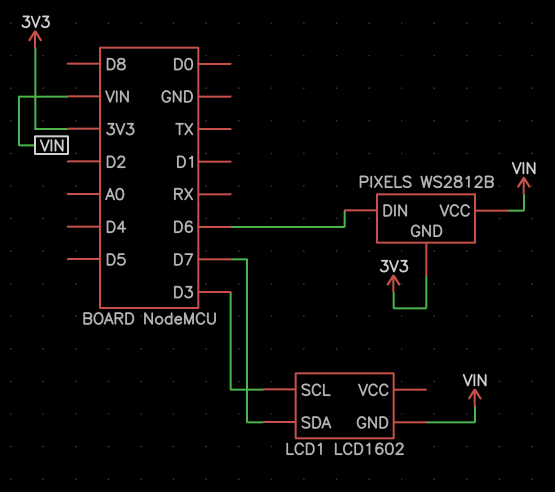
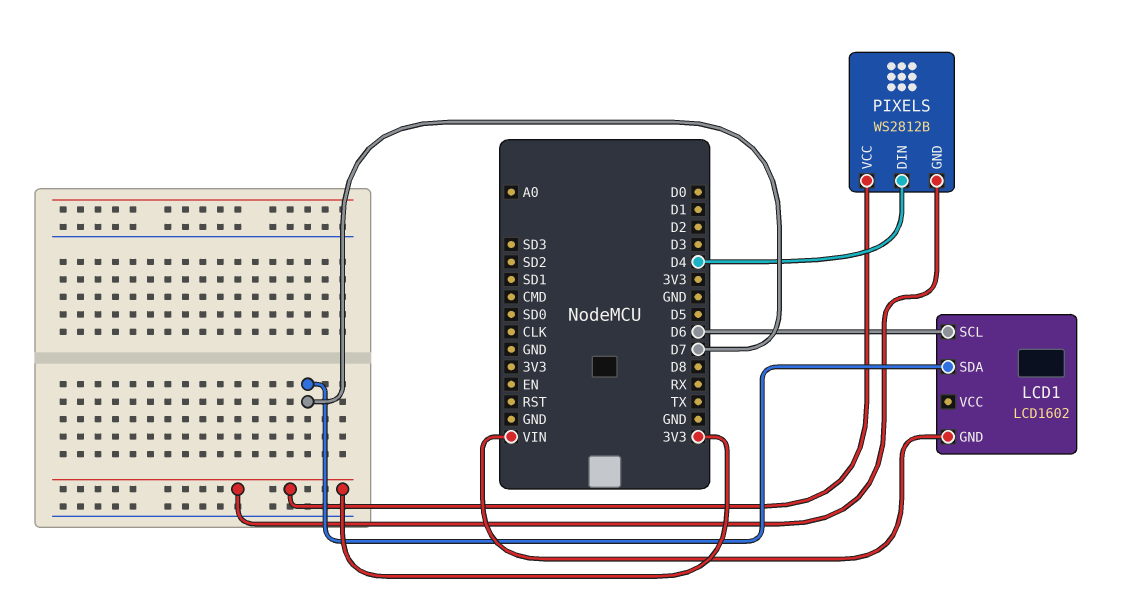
LCD1 pin SCL: D3 -> D6
PIXELS pin DIN: D6 -> D4
PIXELS pin VCC: VIN -> 3V3

